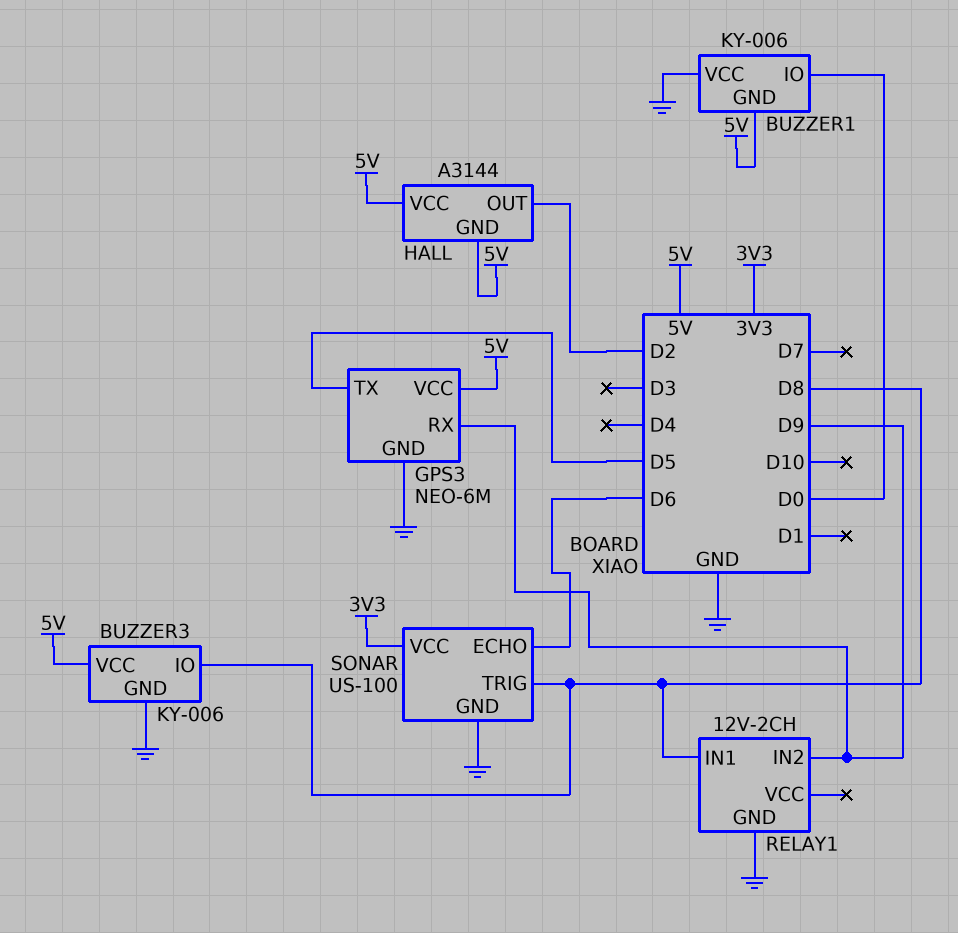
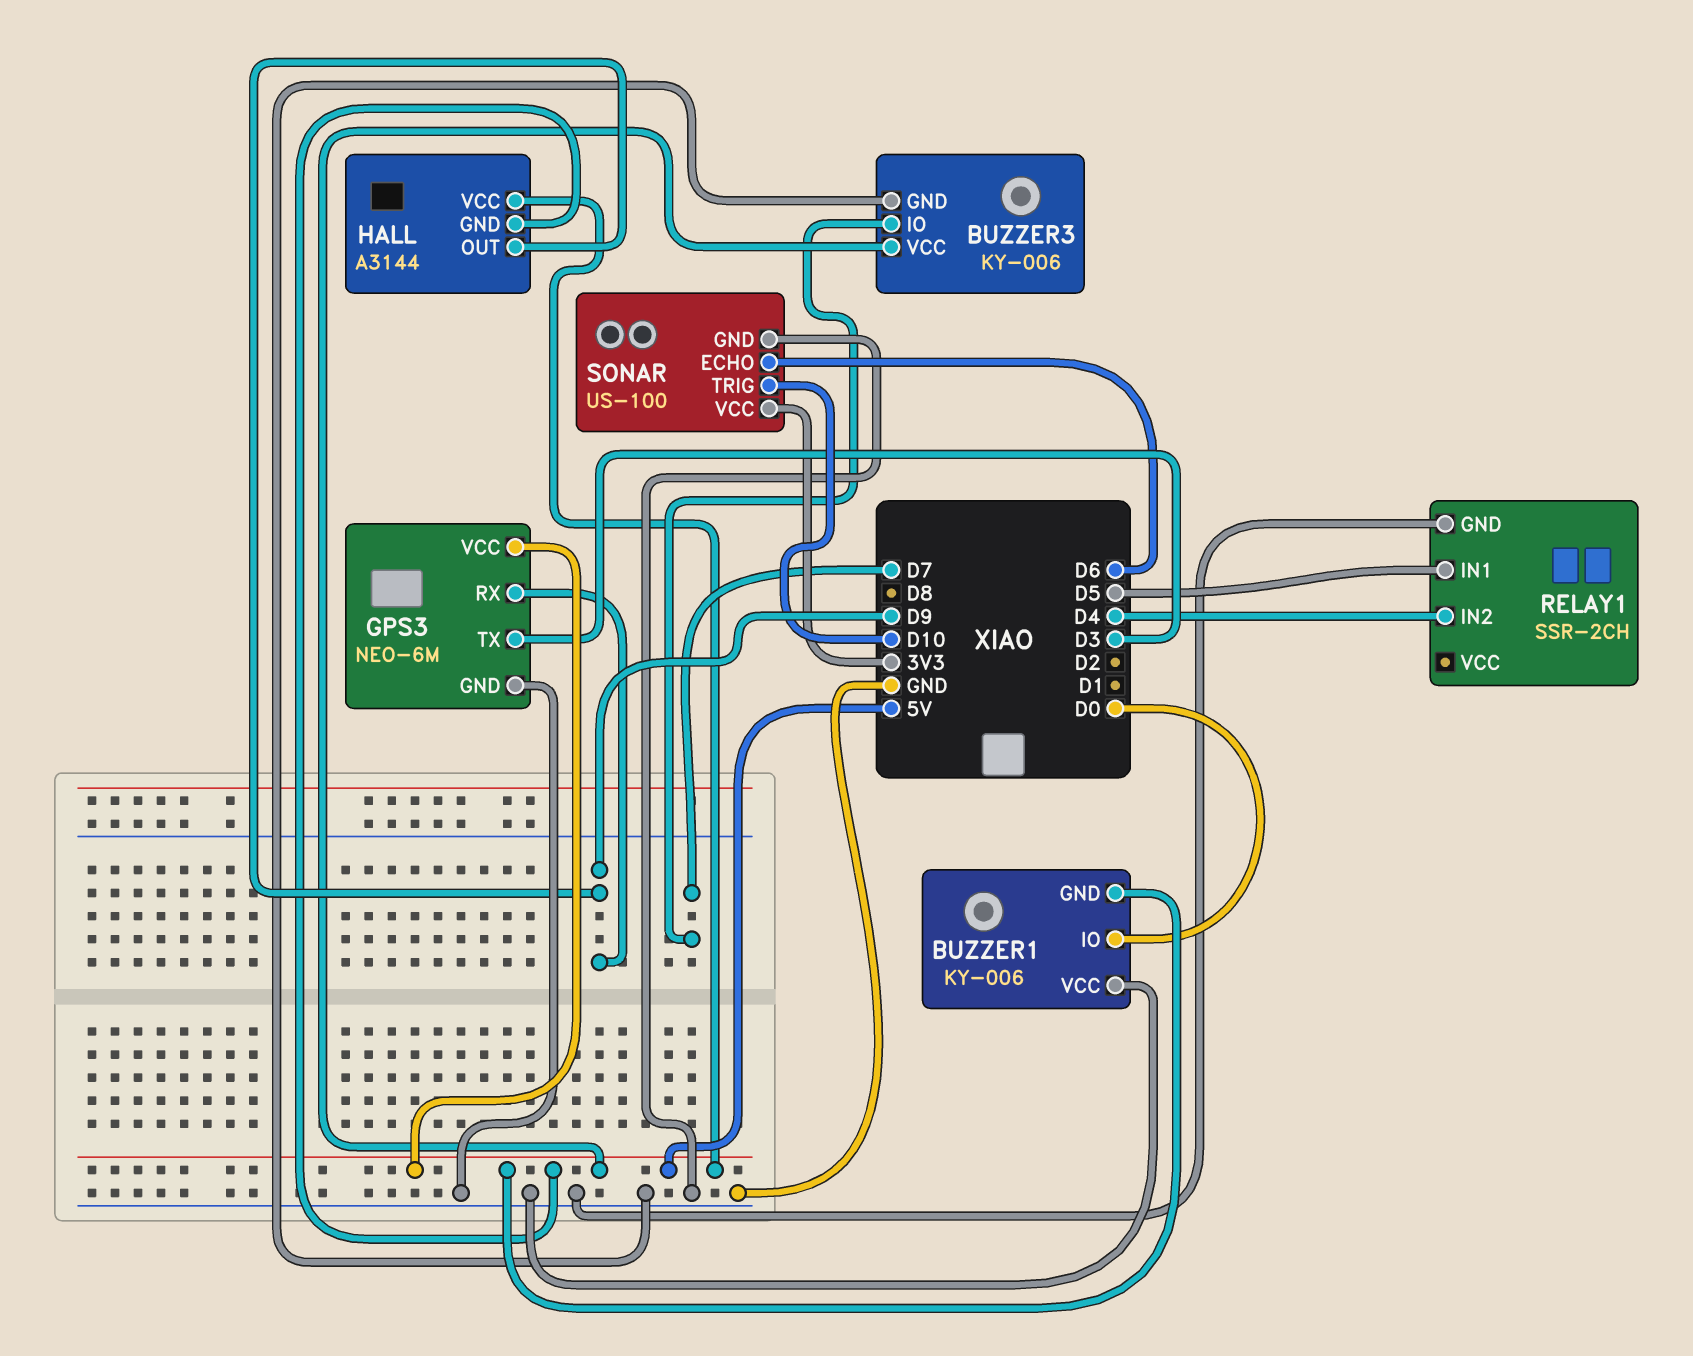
BUZZER3 pin IO: D8 -> D7
GPS3 pin TX: D5 -> D3
HALL pin OUT: D2 -> D9
RELAY1: 12V-2CH -> SSR-2CH
RELAY1 pin IN1: D8 -> D5
RELAY1 pin IN2: D9 -> D4
SONAR pin TRIG: D8 -> D10

